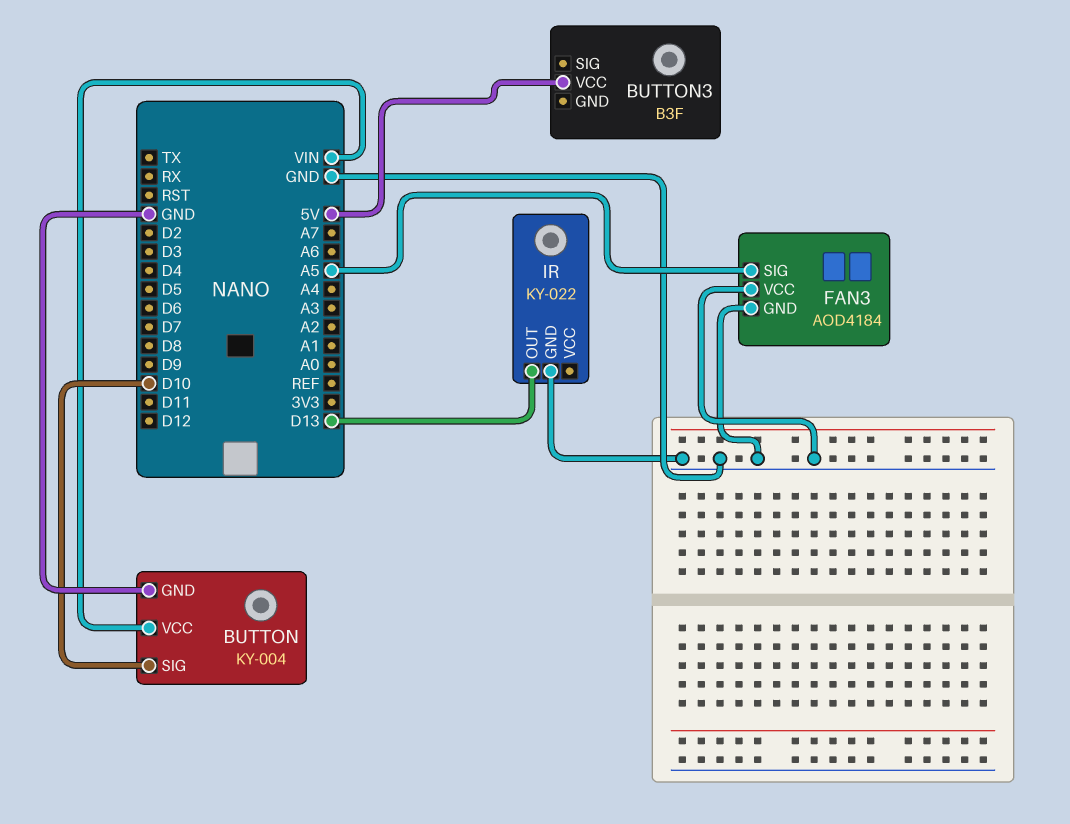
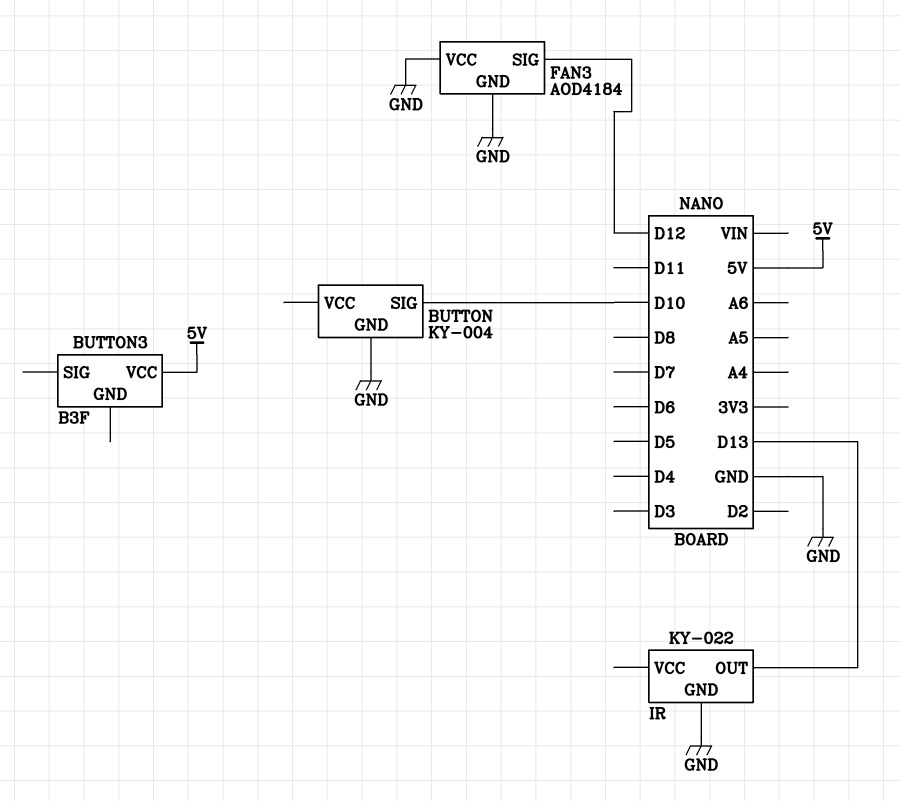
BUTTON pin VCC: VIN -> none
FAN3 pin SIG: A5 -> D12

